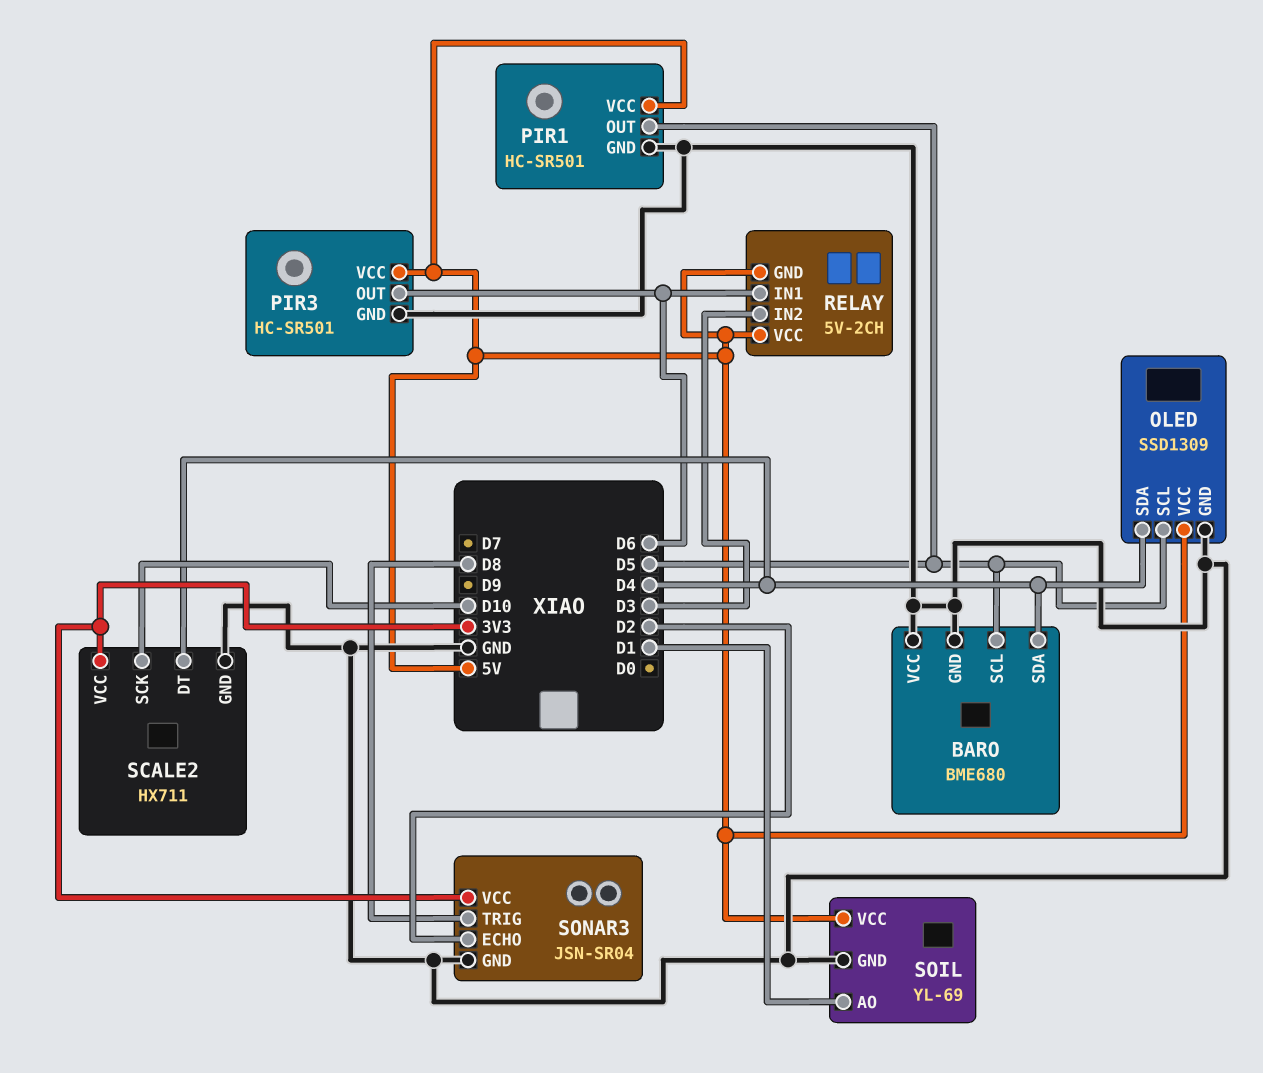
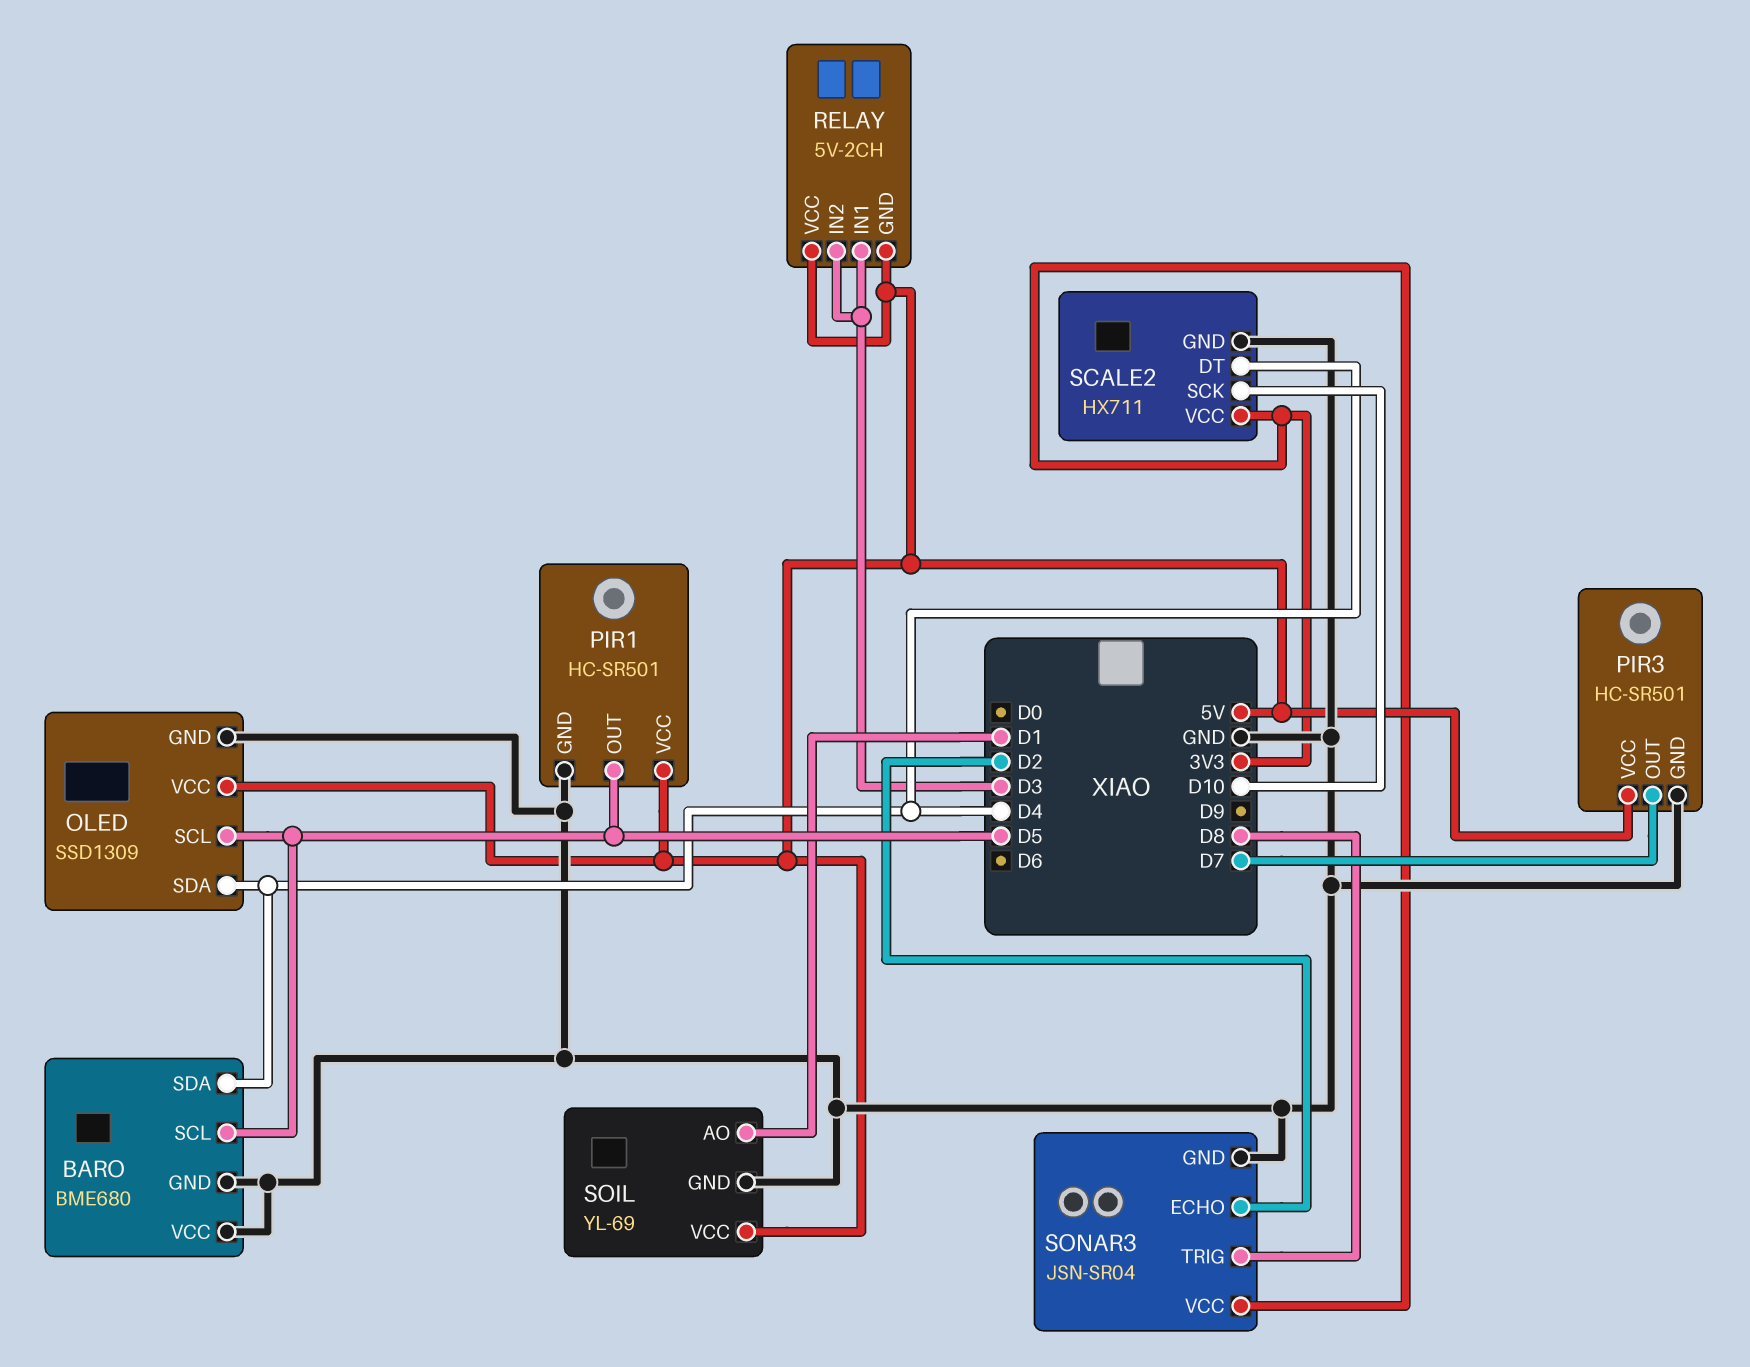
PIR3 pin OUT: D6 -> D7
RELAY pin IN1: D6 -> D3

